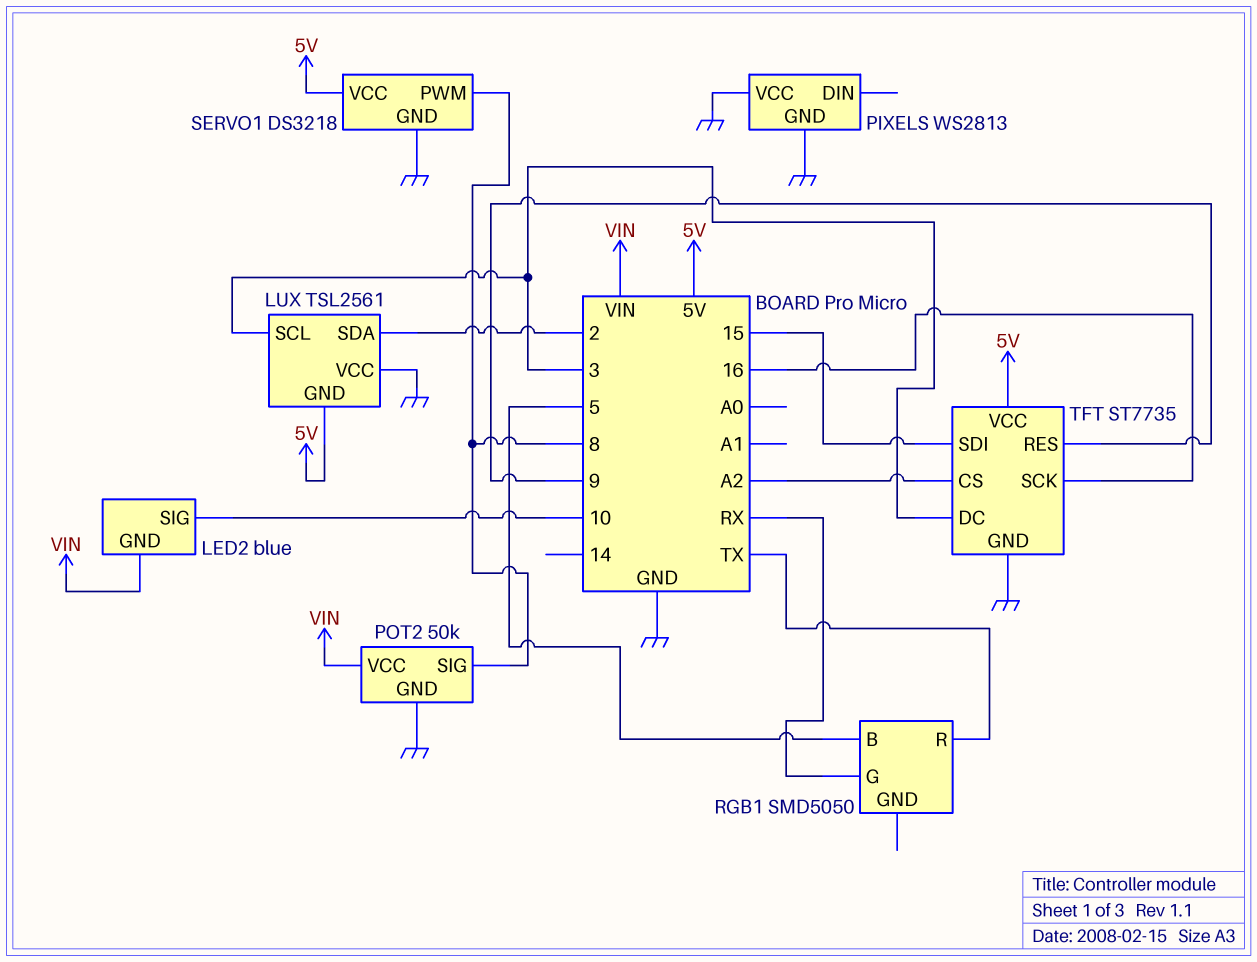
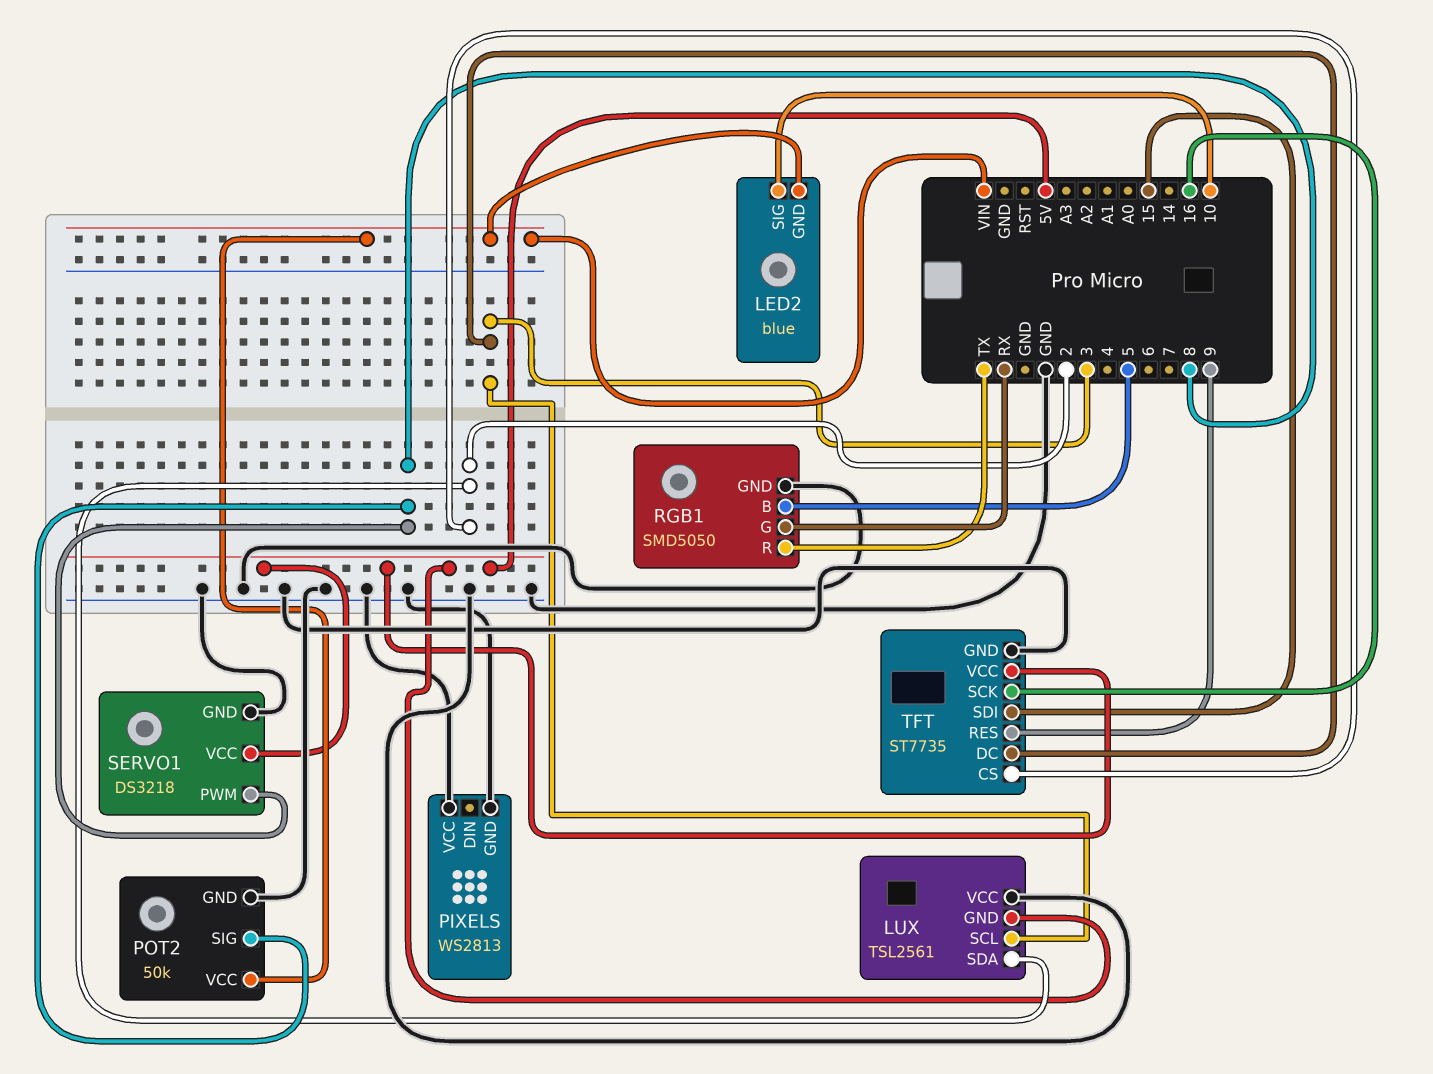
RGB1 pin GND: none -> GND
TFT pin CS: A2 -> 2

